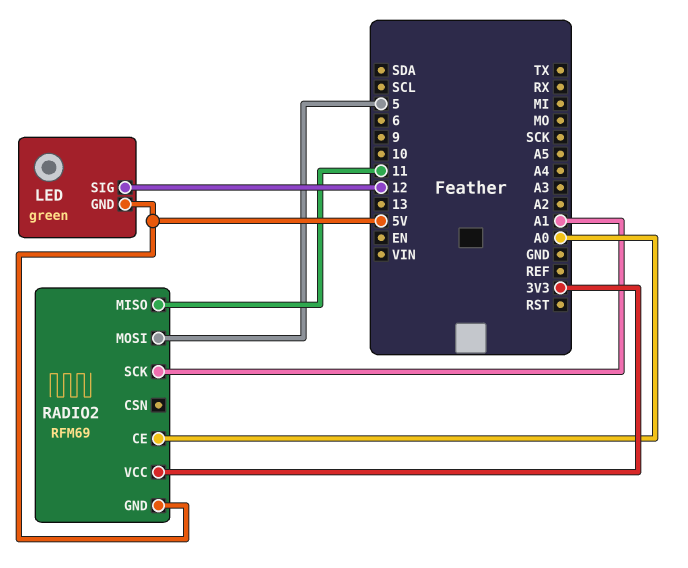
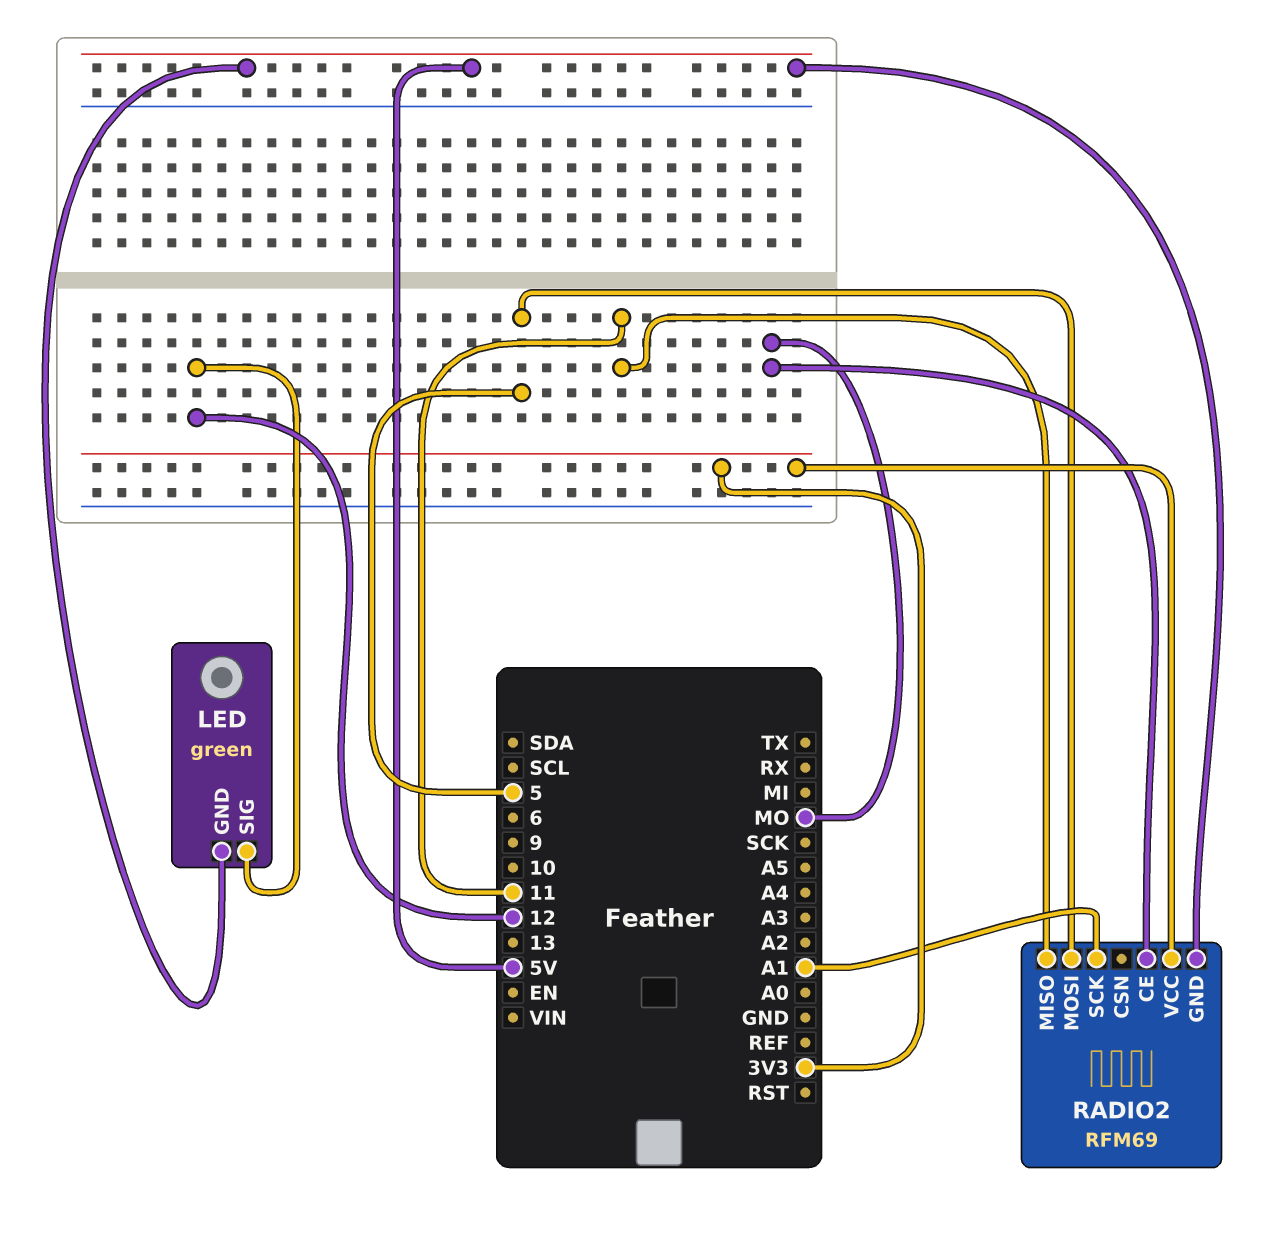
RADIO2 pin CE: A0 -> MO

